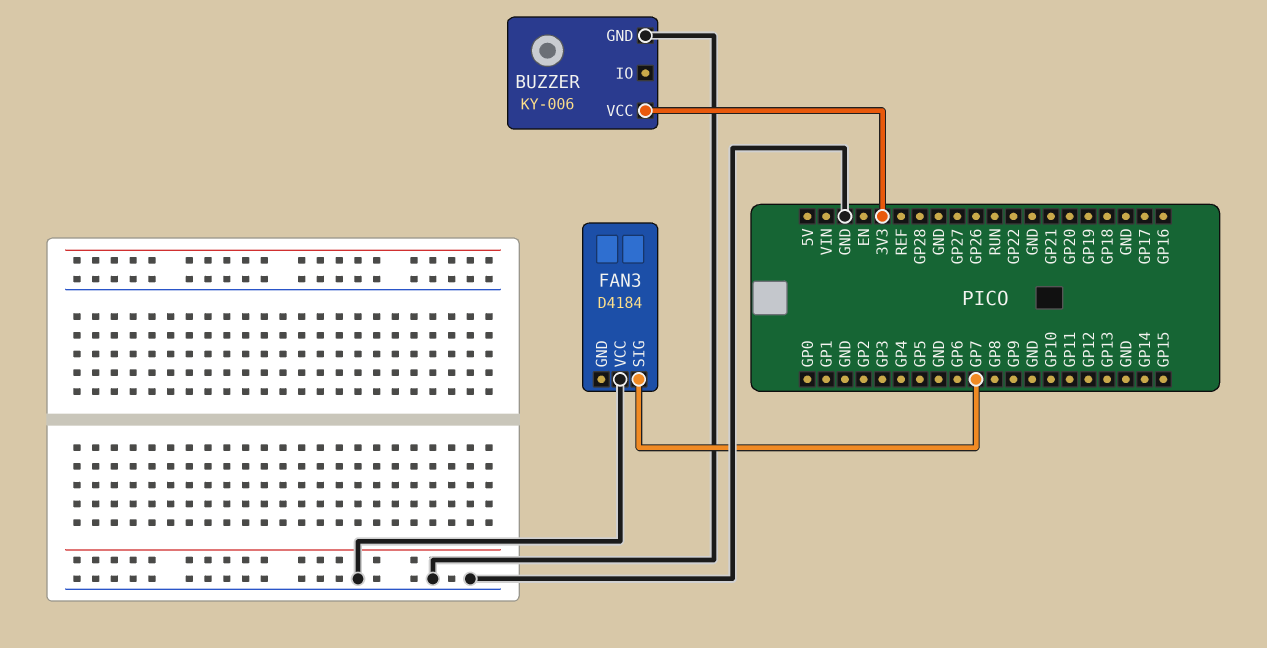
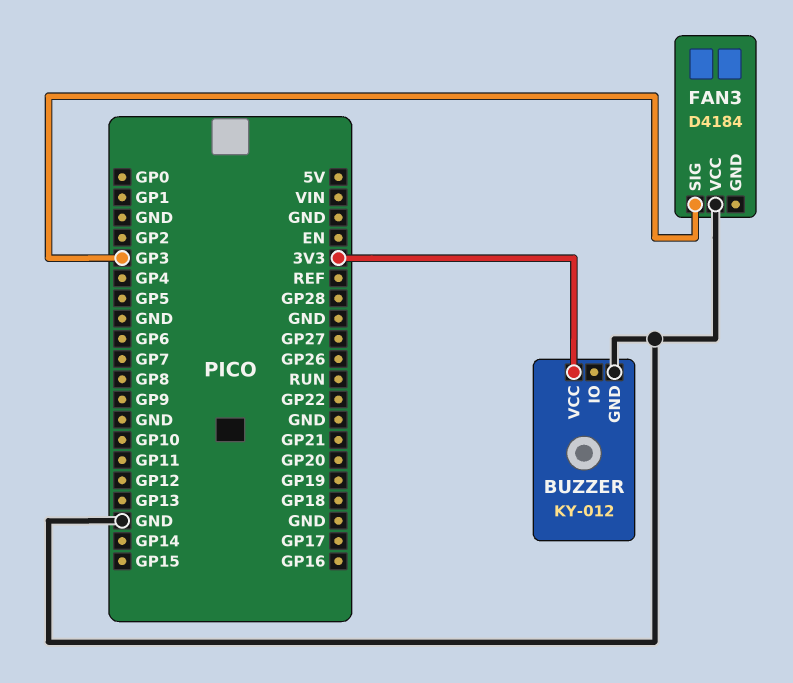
BUZZER: KY-006 -> KY-012
FAN3 pin SIG: GP7 -> GP3

